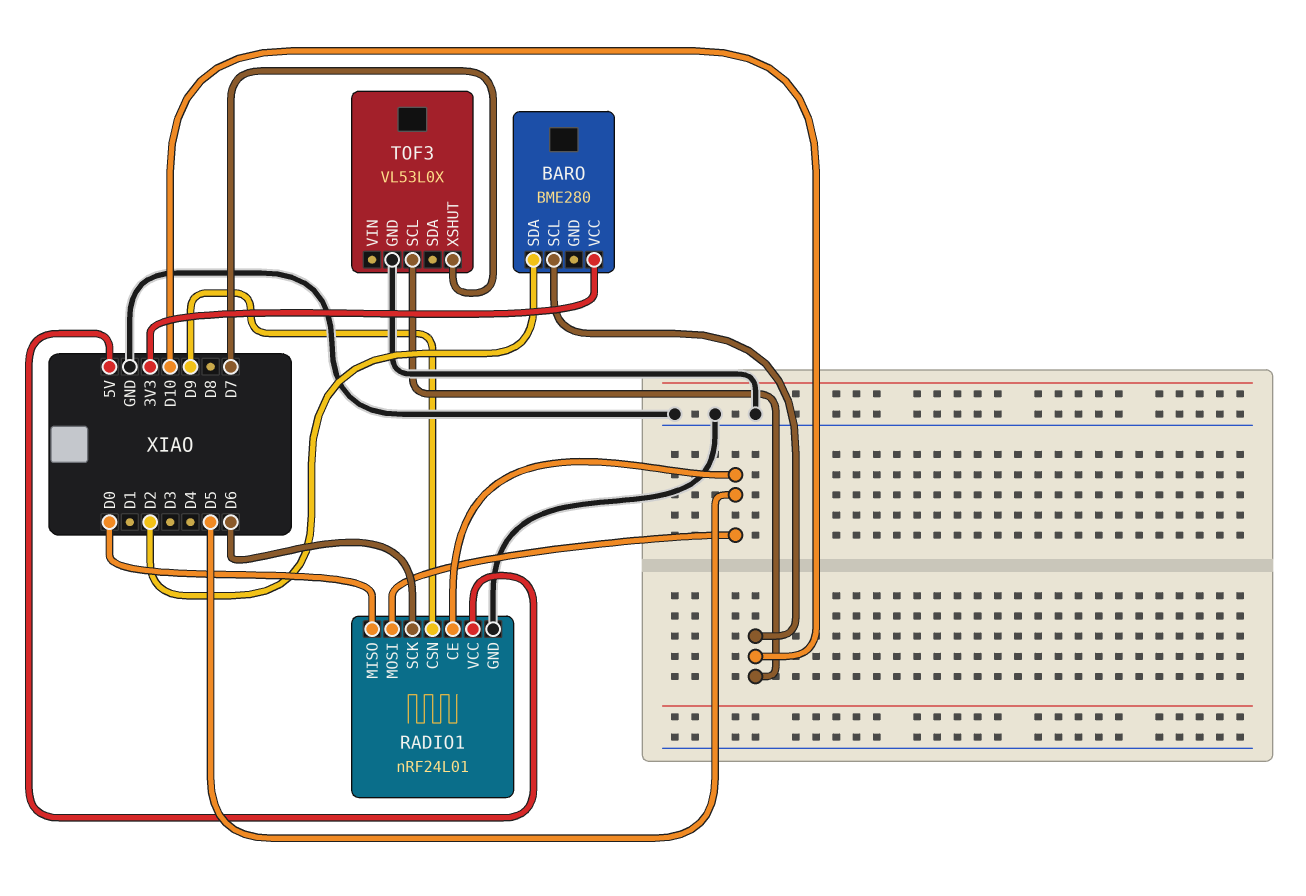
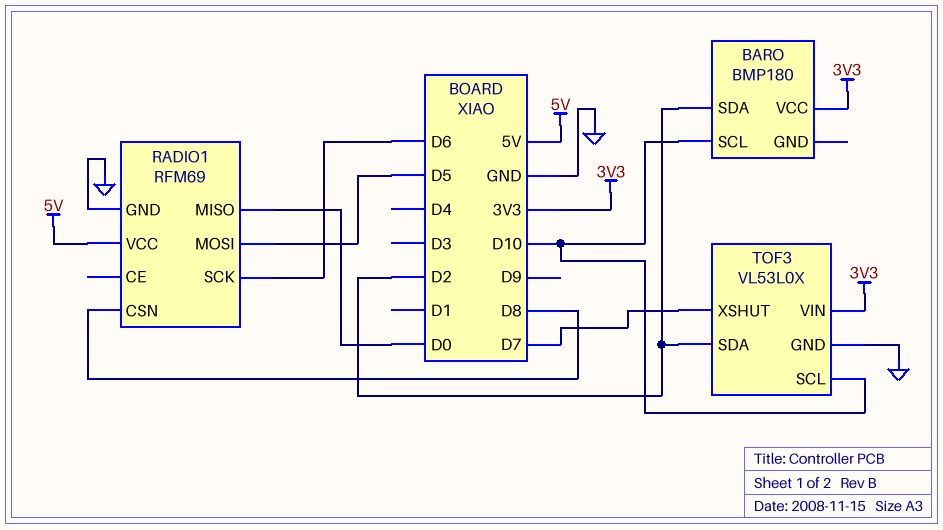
BARO: BME280 -> BMP180
RADIO1: nRF24L01 -> RFM69
RADIO1 pin CE: D5 -> none
RADIO1 pin CSN: D9 -> D8
TOF3 pin SDA: none -> D2
TOF3 pin VIN: none -> 3V3

